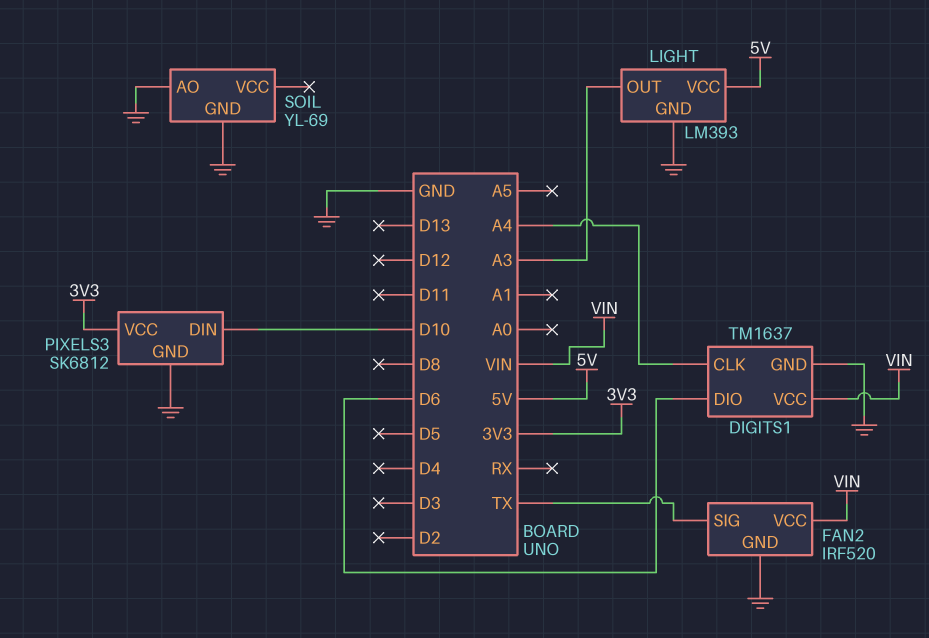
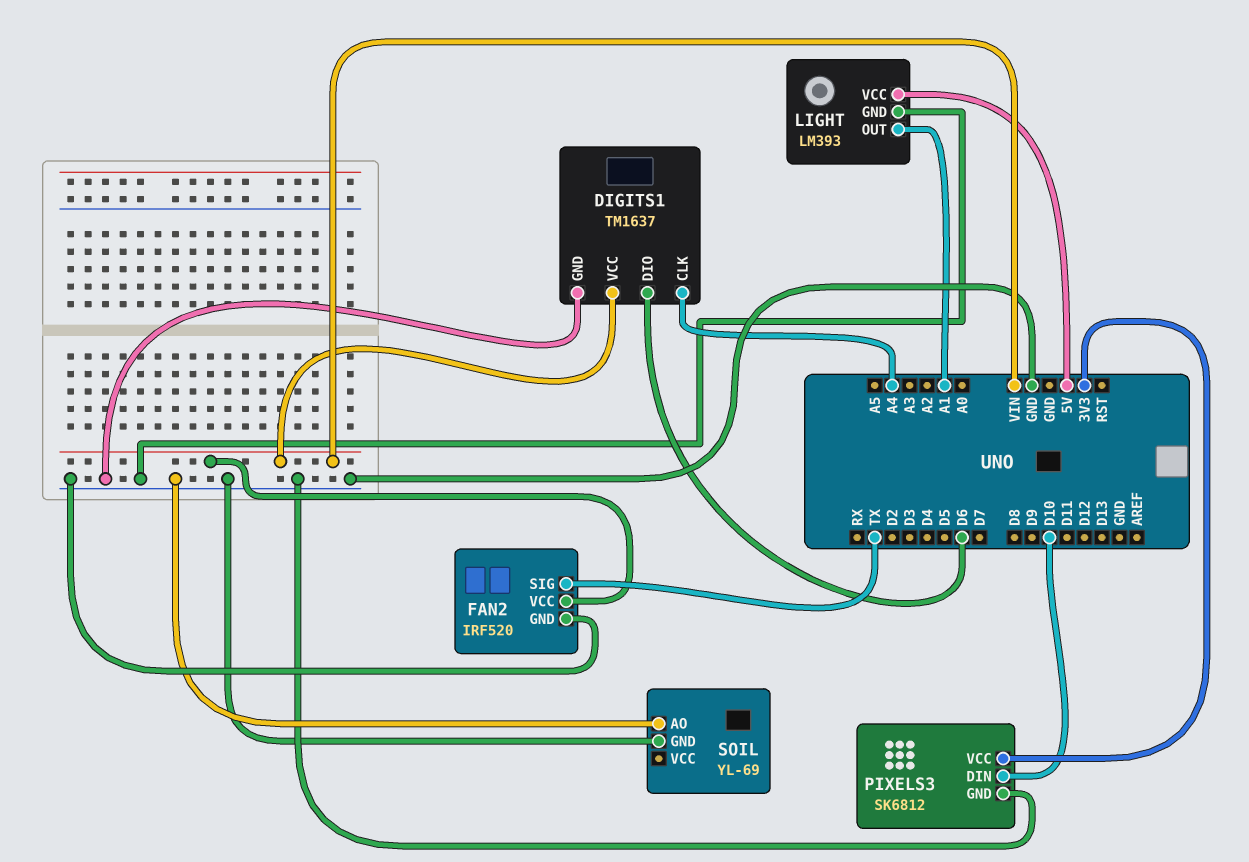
LIGHT pin OUT: A3 -> A1

